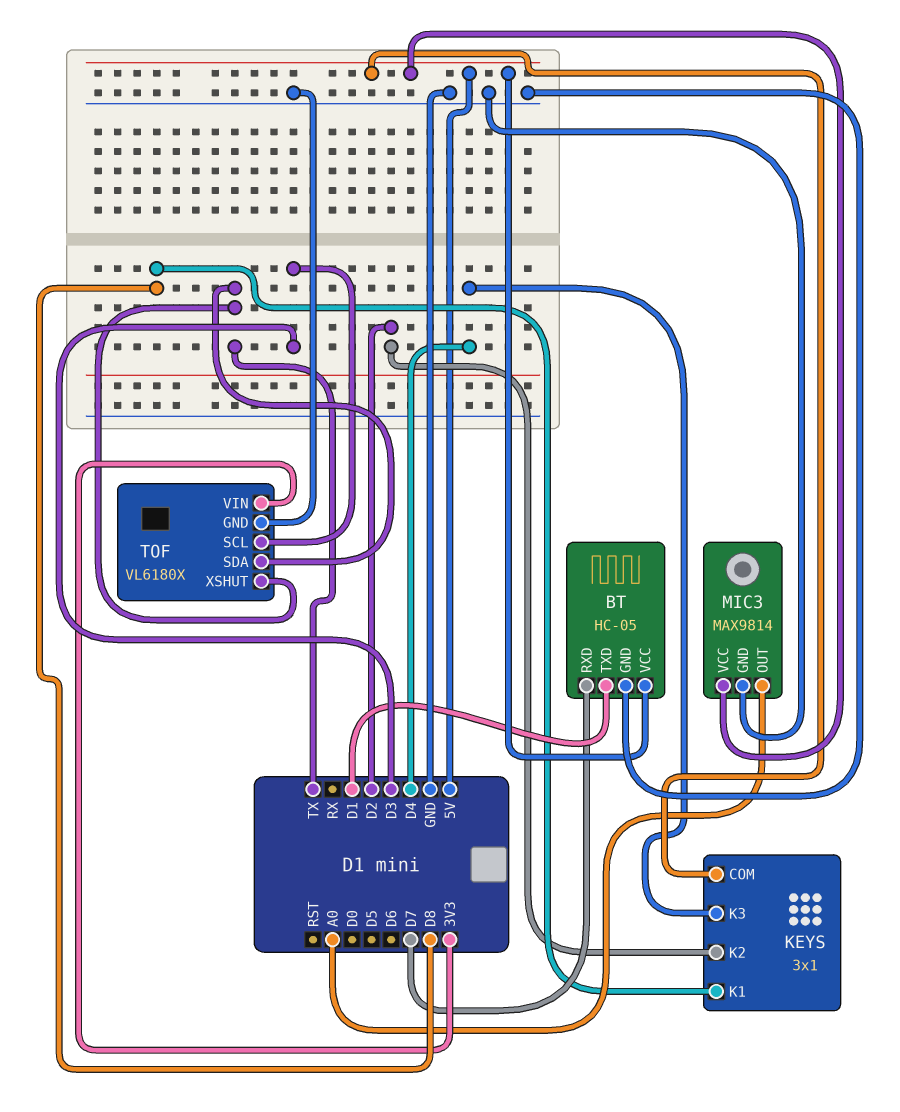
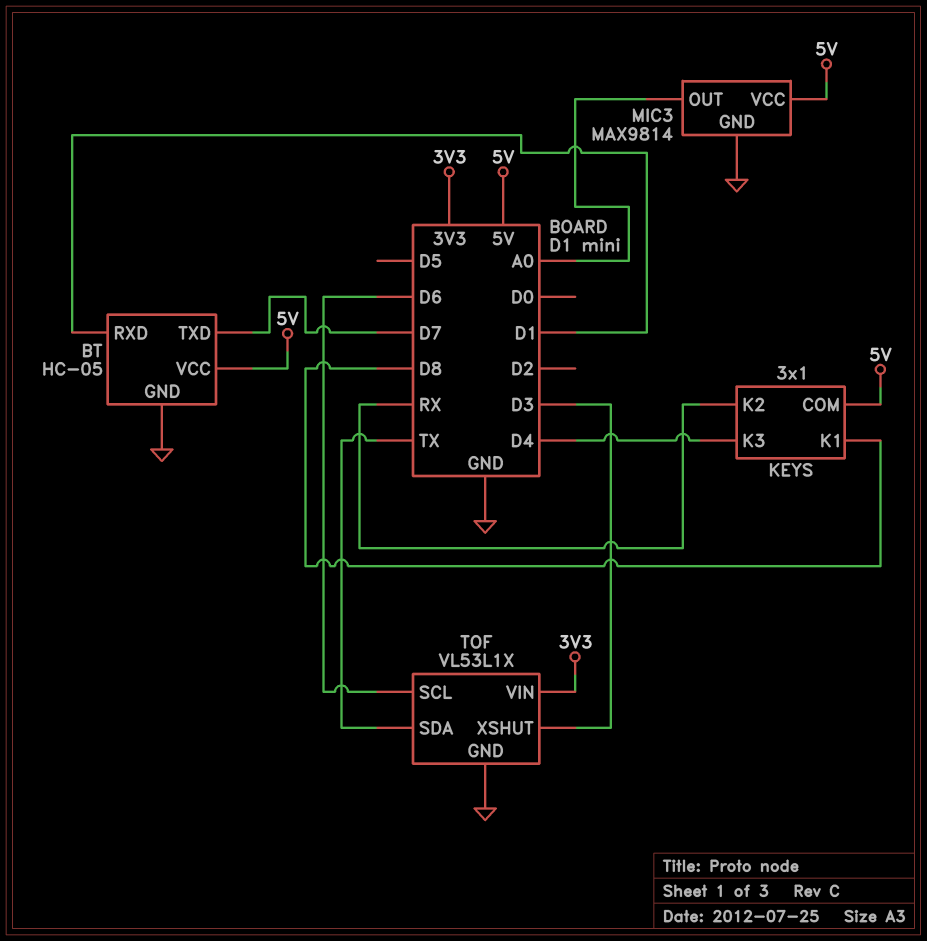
BT pin RXD: D7 -> D1
BT pin TXD: D1 -> D7
KEYS pin K2: D2 -> RX
TOF: VL6180X -> VL53L1X
TOF pin SCL: D3 -> D6
TOF pin XSHUT: TX -> D3

